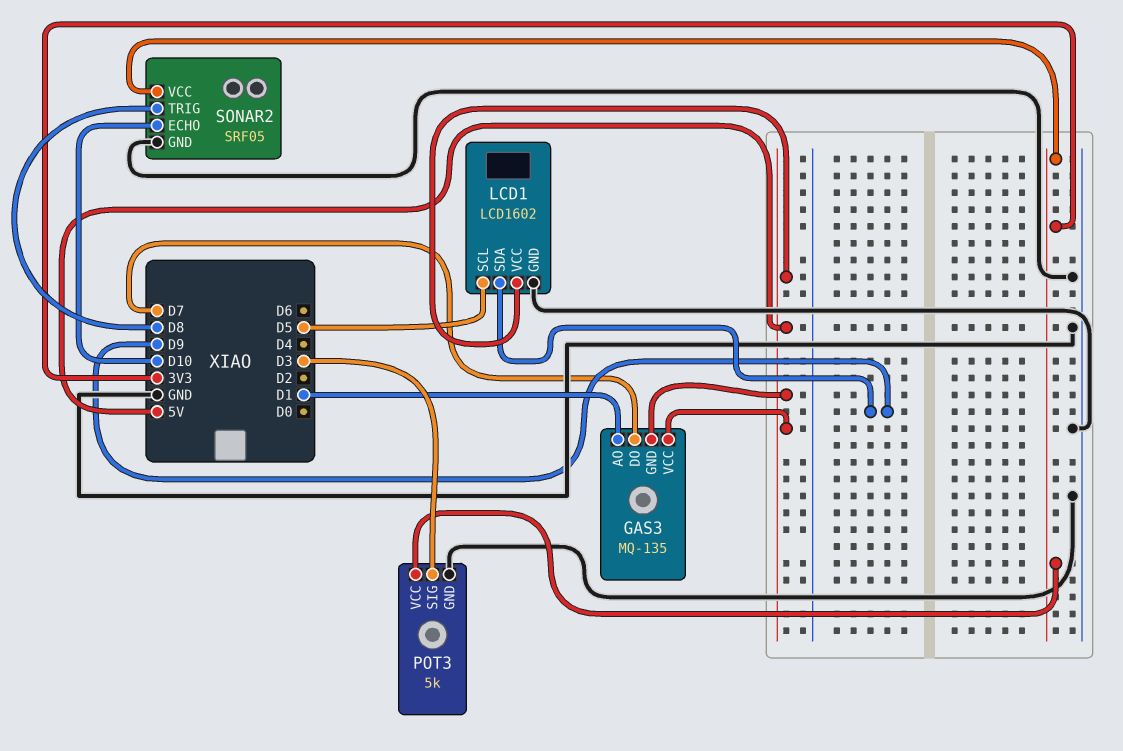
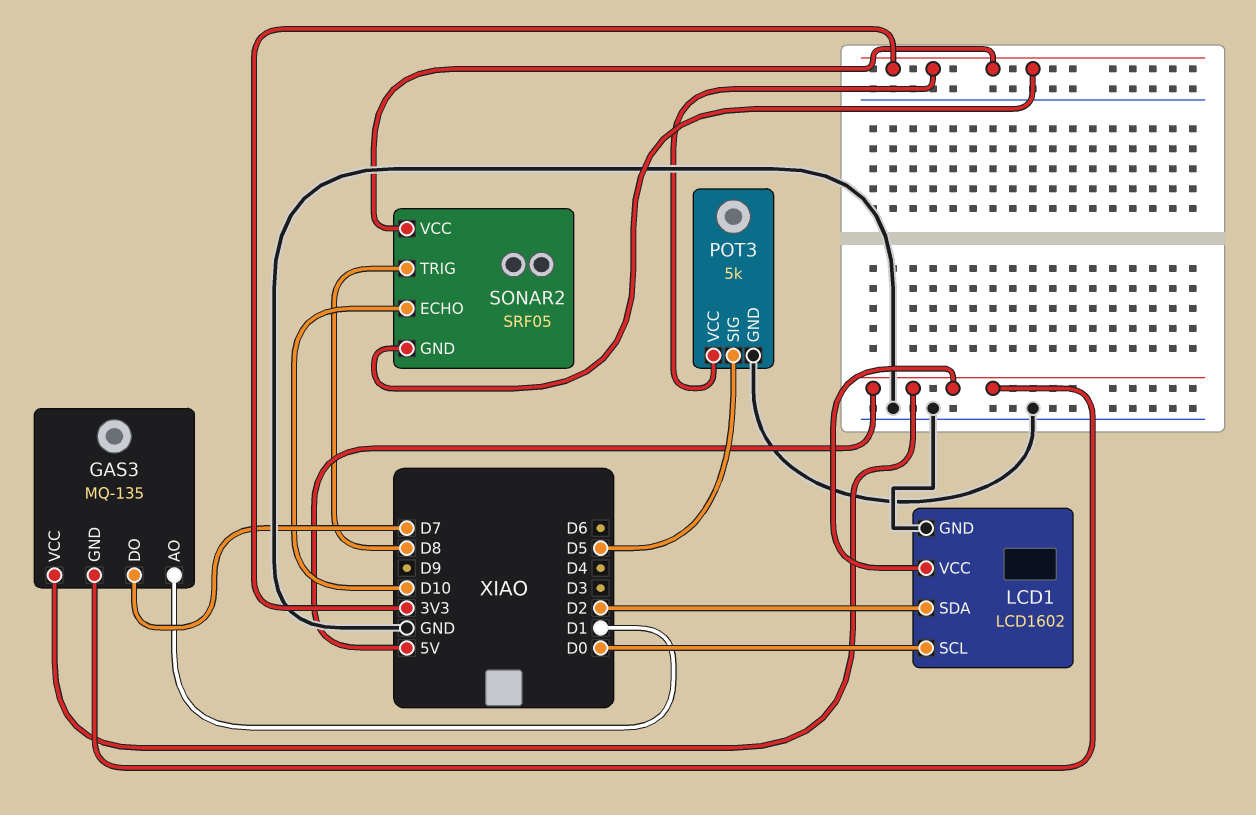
LCD1 pin SCL: D5 -> D0
LCD1 pin SDA: D9 -> D2
POT3 pin SIG: D3 -> D5
SONAR2 pin GND: GND -> 3V3

